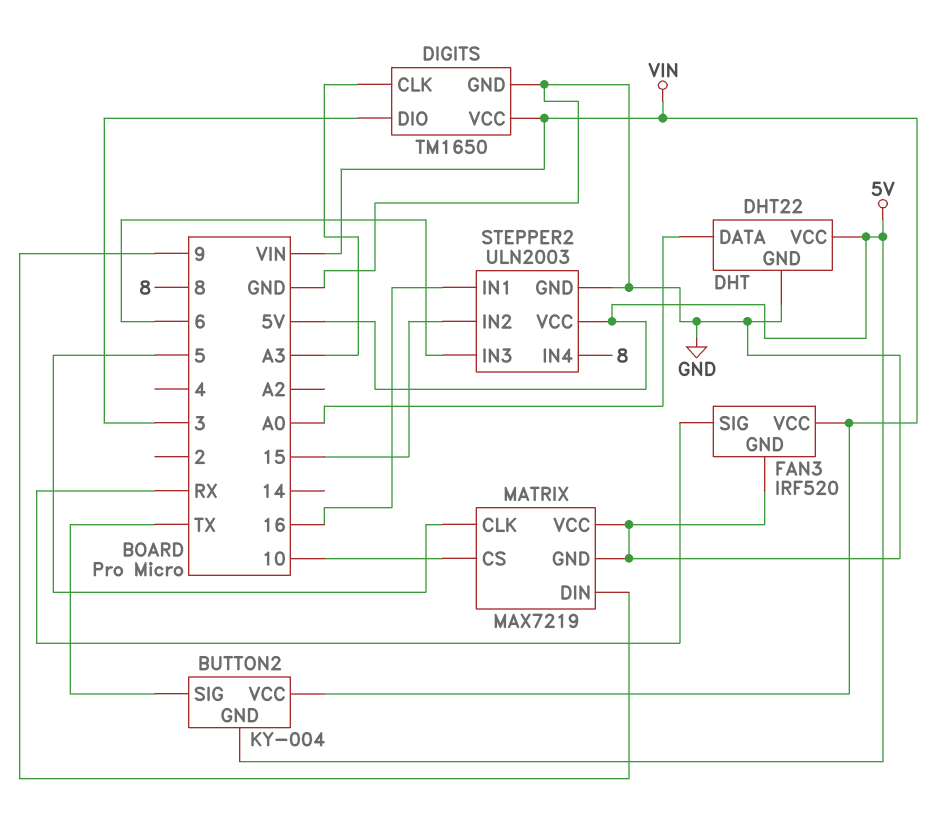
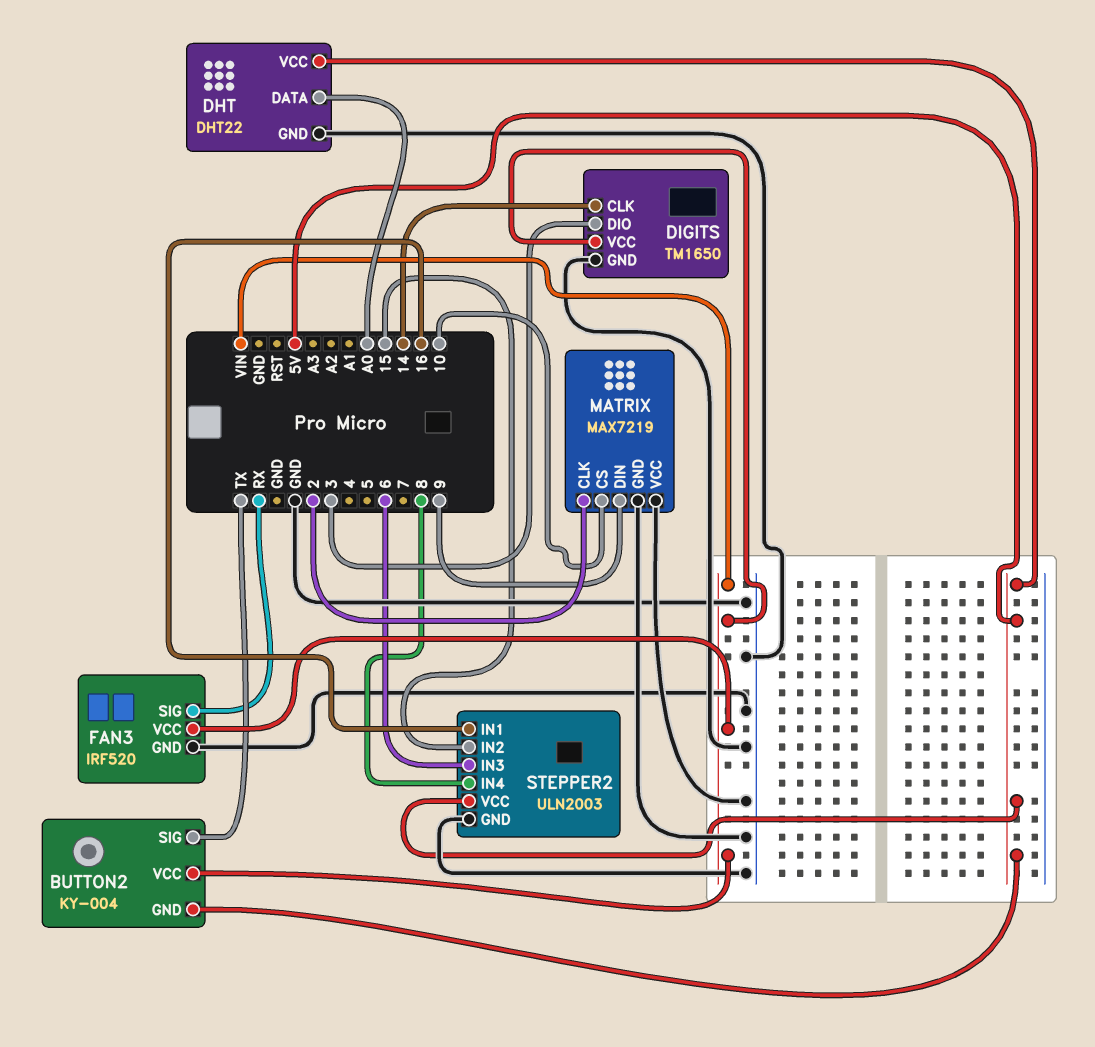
DIGITS pin CLK: A3 -> 14
MATRIX pin CLK: 5 -> 2

